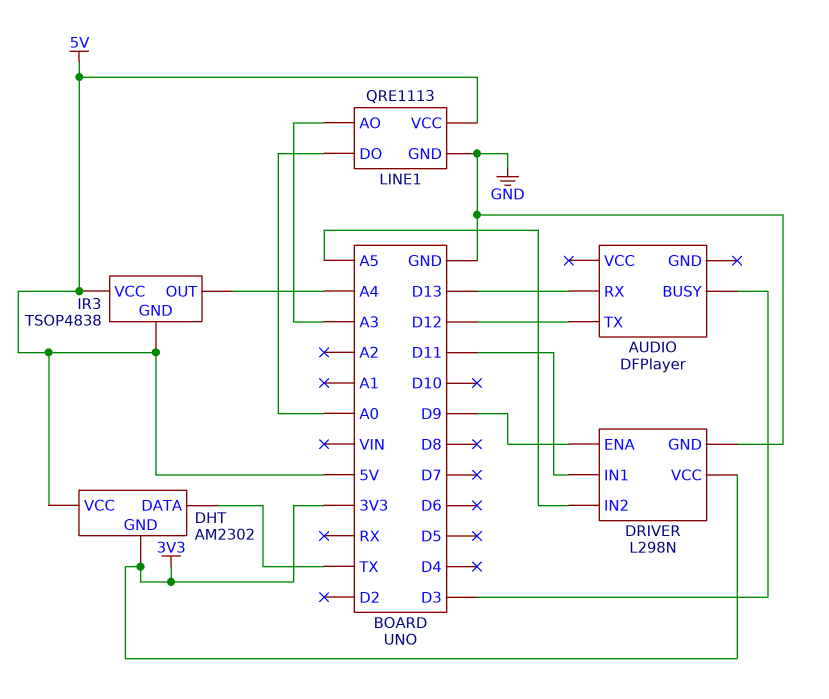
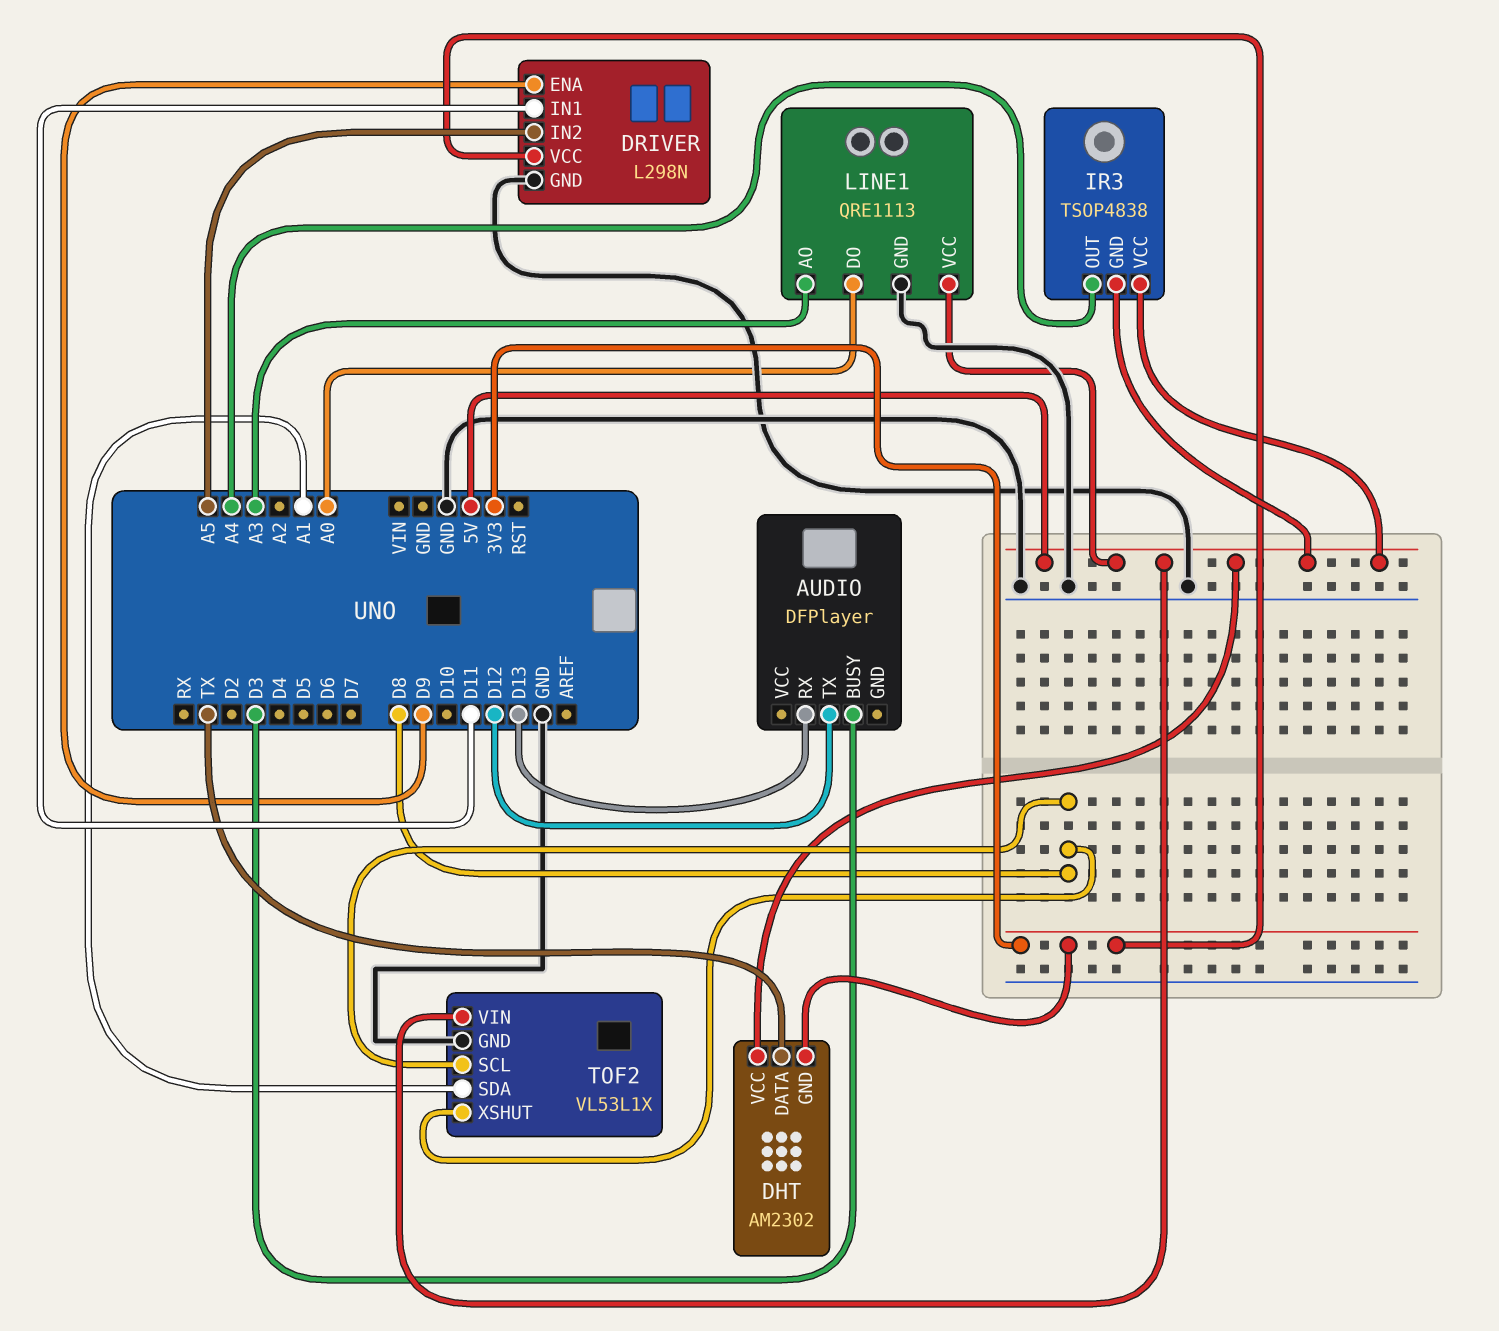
TOF2: none -> VL53L1X
TOF2 pin GND: none -> GND
TOF2 pin SCL: none -> D8
TOF2 pin SDA: none -> A1
TOF2 pin VIN: none -> 5V
TOF2 pin XSHUT: none -> D8

